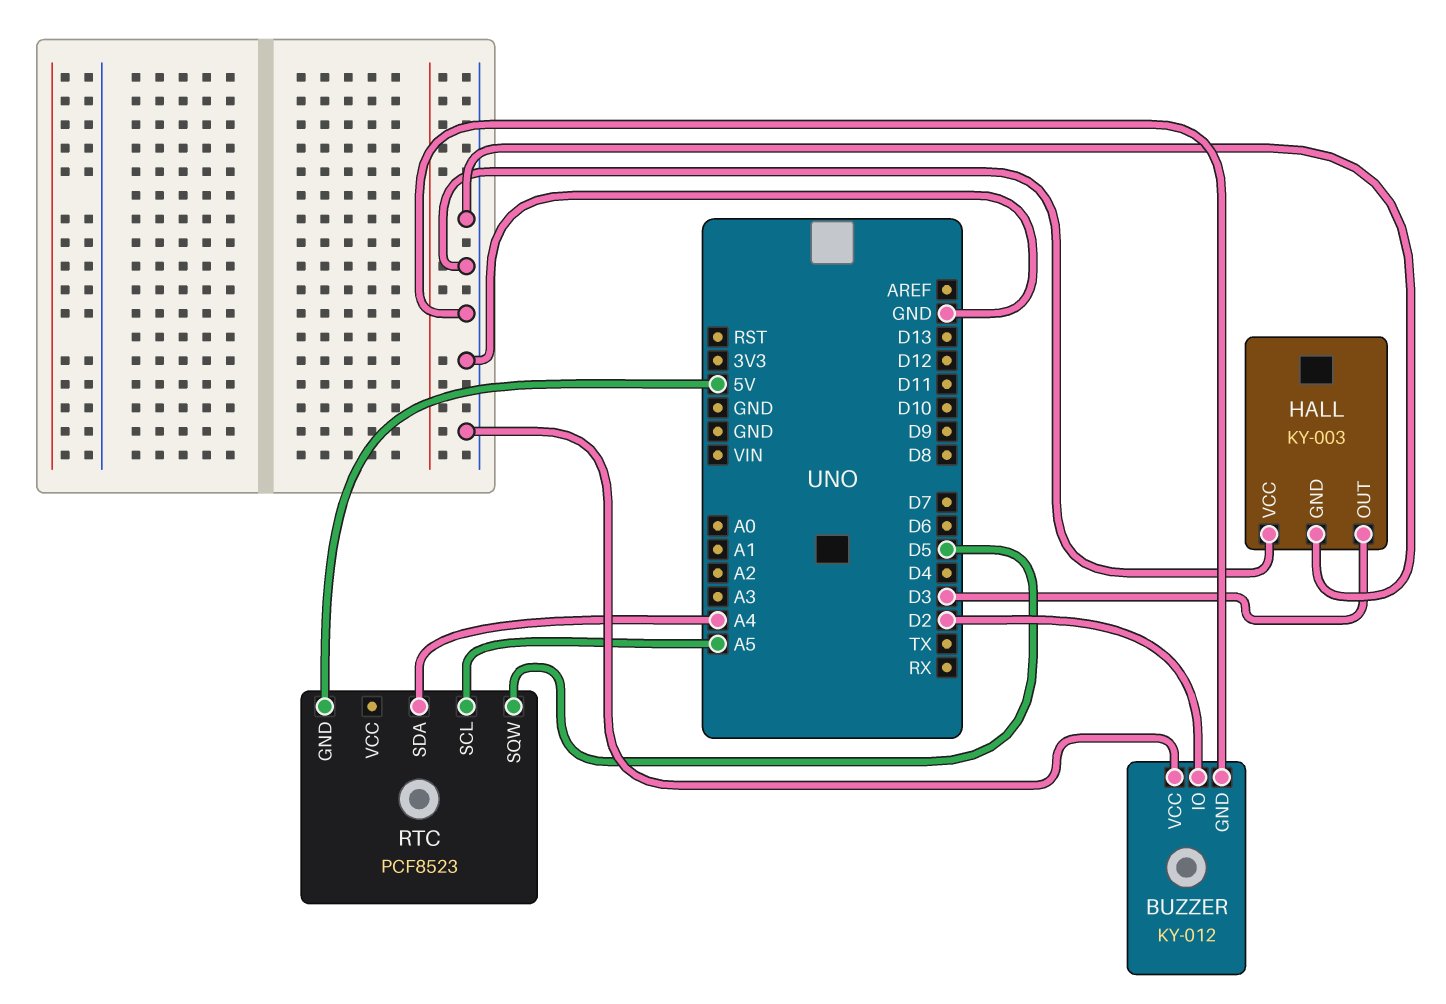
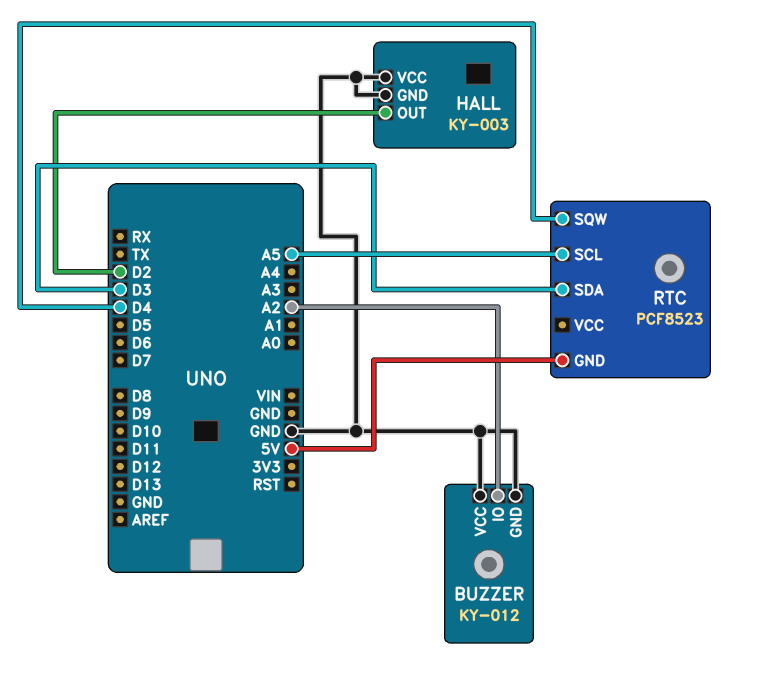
BUZZER pin IO: D2 -> A2
HALL pin OUT: D3 -> D2
RTC pin SDA: A4 -> D3
RTC pin SQW: D5 -> D4

